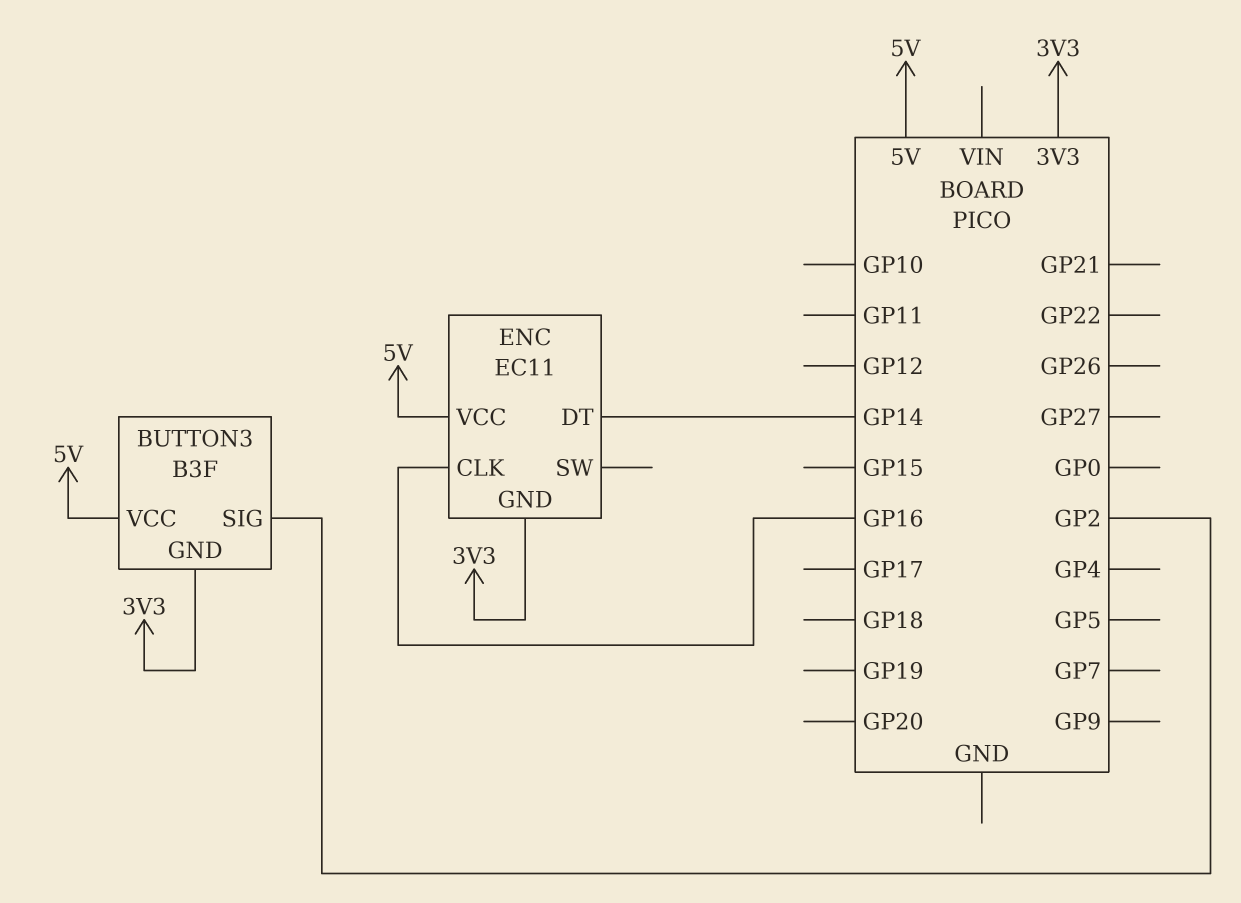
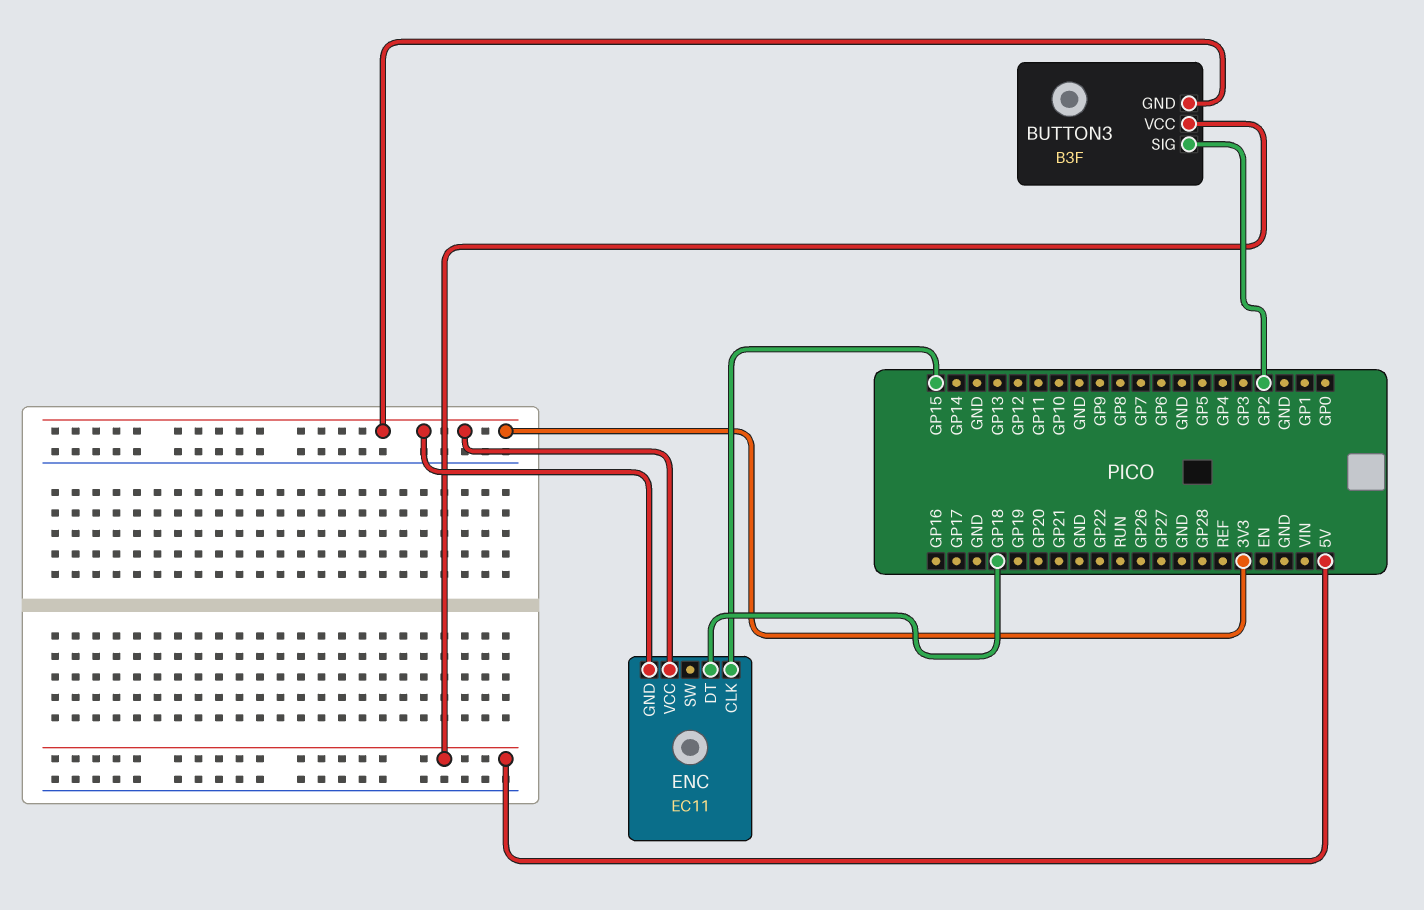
ENC pin CLK: GP16 -> GP15
ENC pin DT: GP14 -> GP18
ENC pin VCC: 5V -> 3V3

